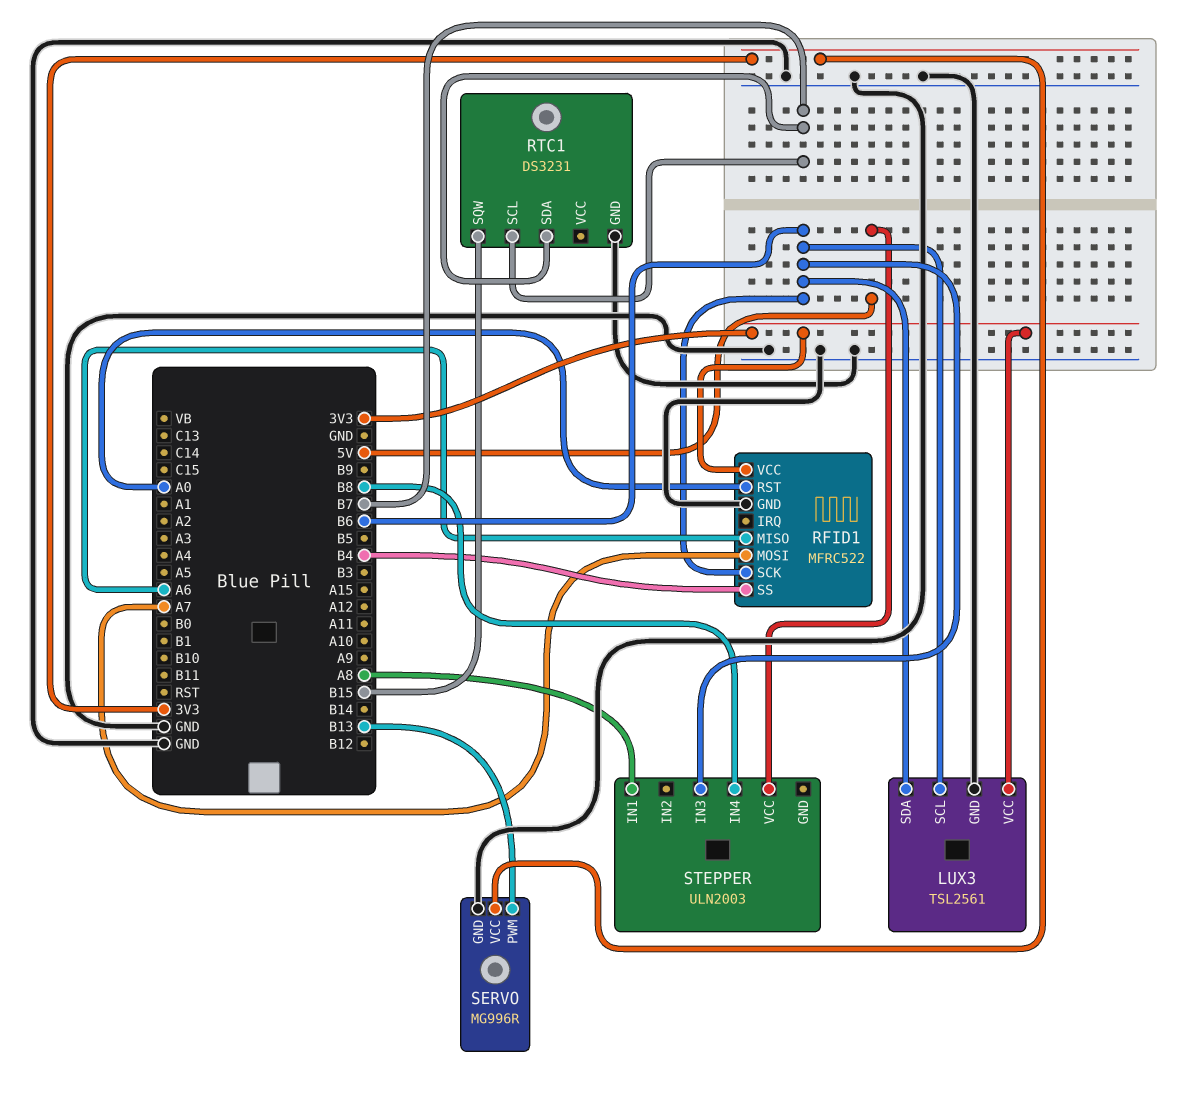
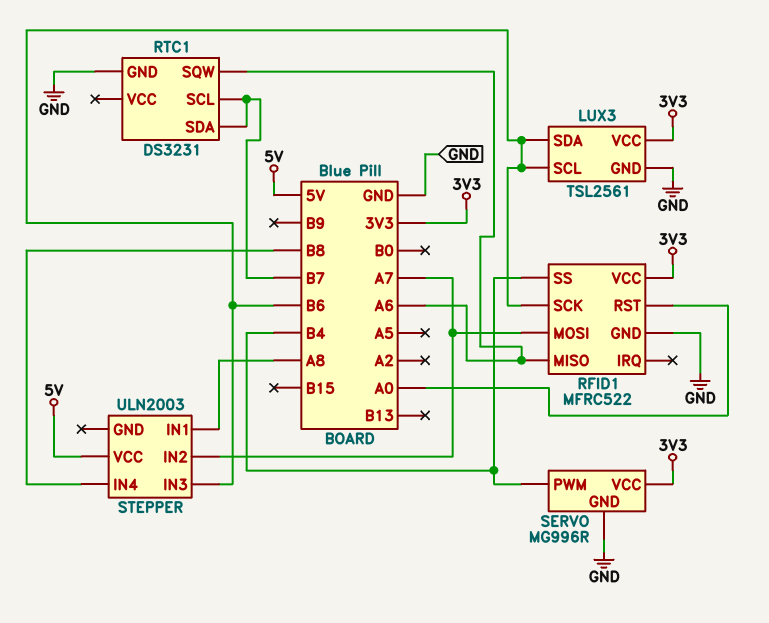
RTC1 pin SQW: B15 -> A6
SERVO pin PWM: B13 -> B4
STEPPER pin IN2: none -> A7

